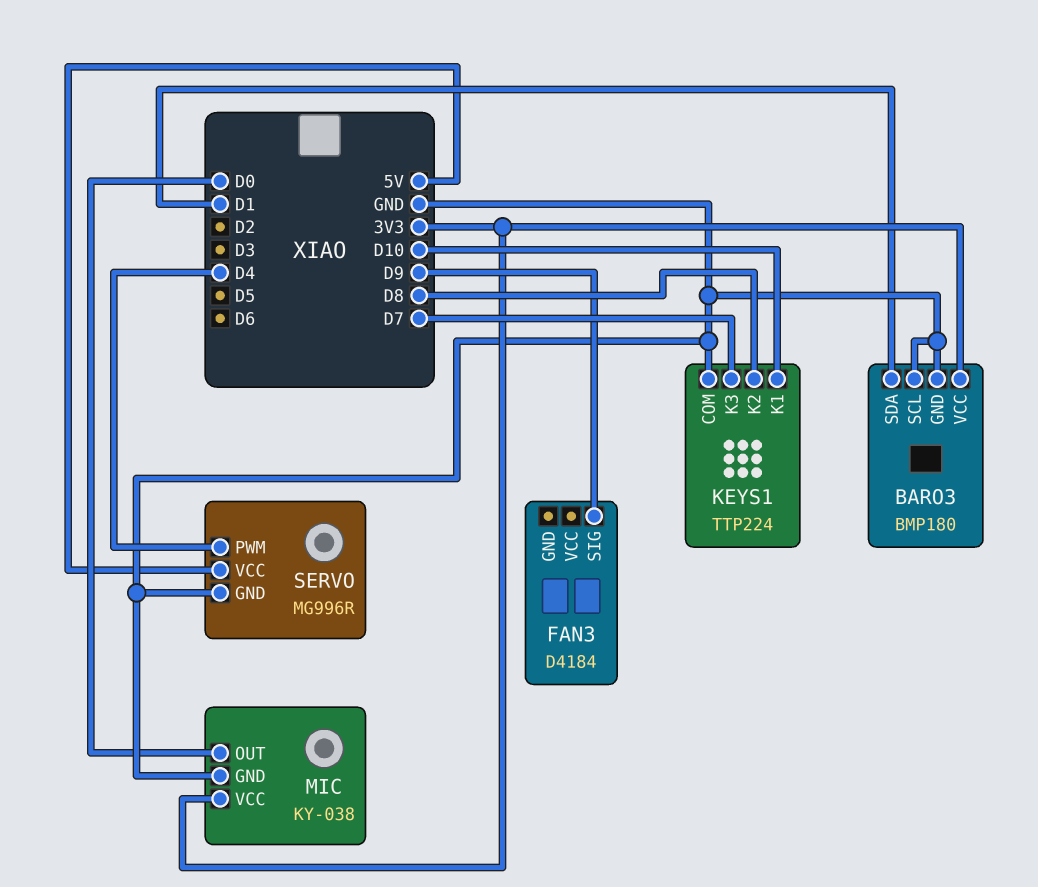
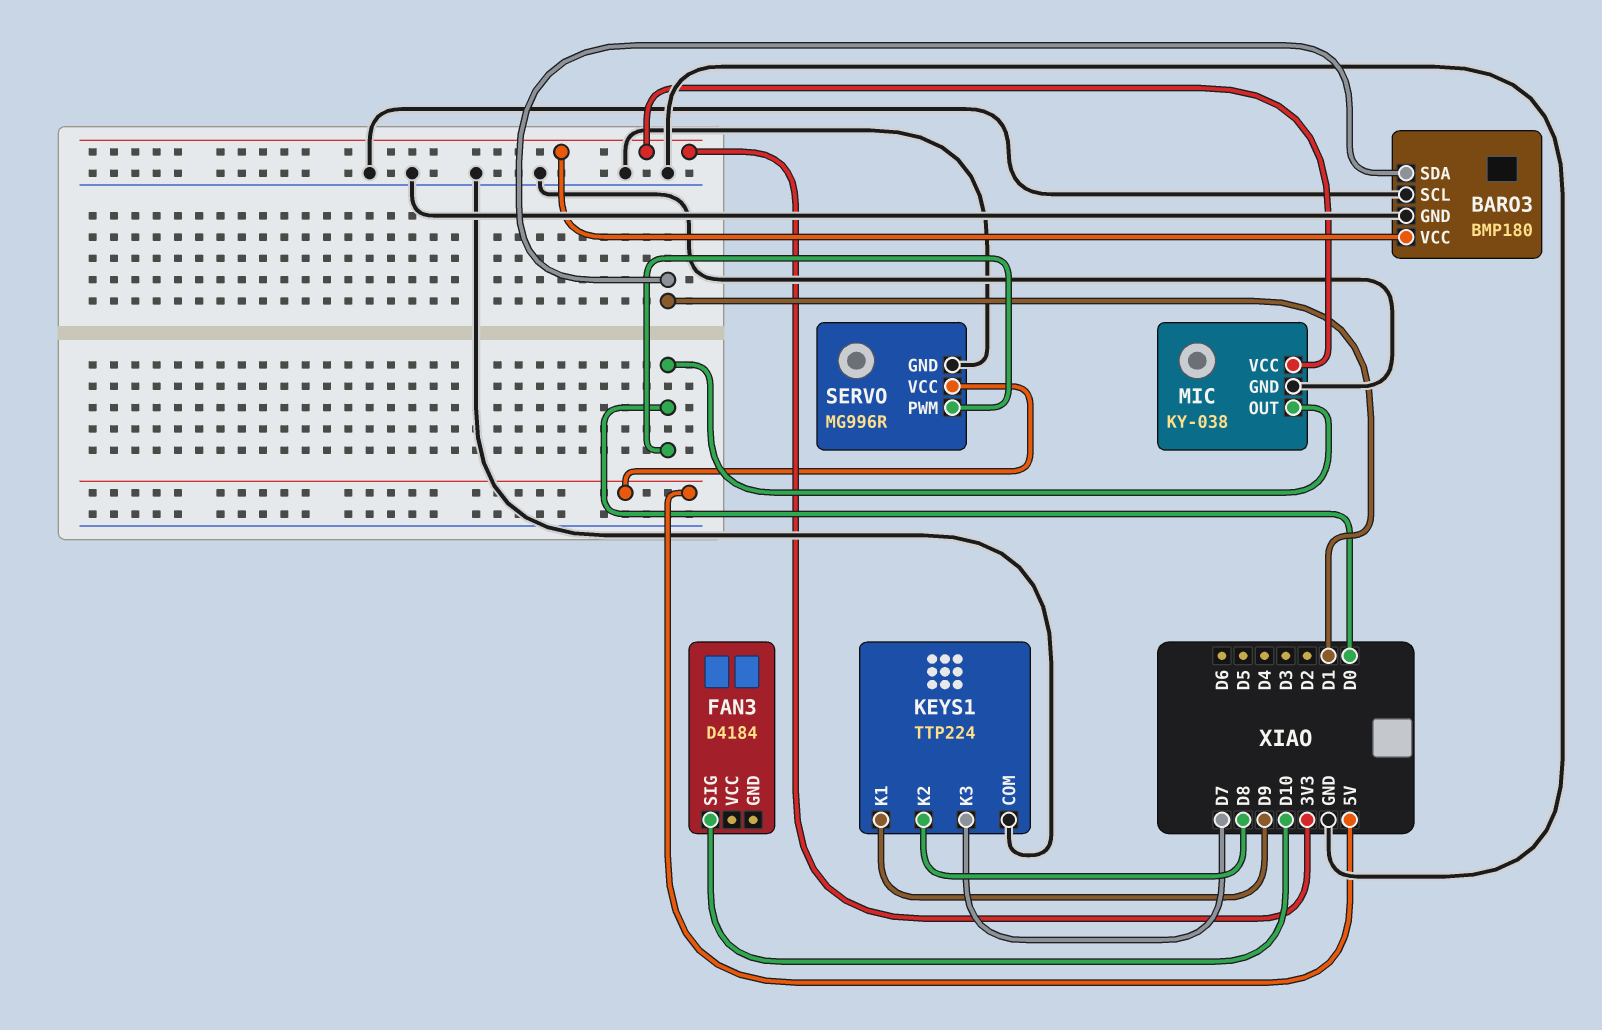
FAN3 pin SIG: D9 -> D10
KEYS1 pin K1: D10 -> D9
SERVO pin PWM: D4 -> D0

